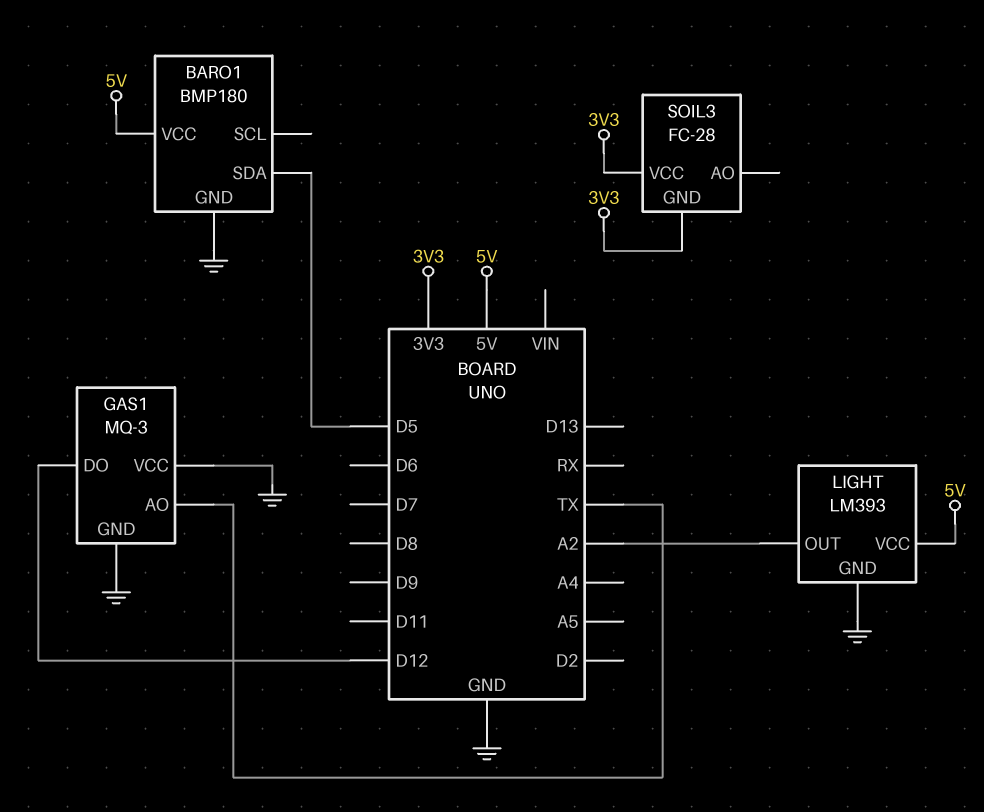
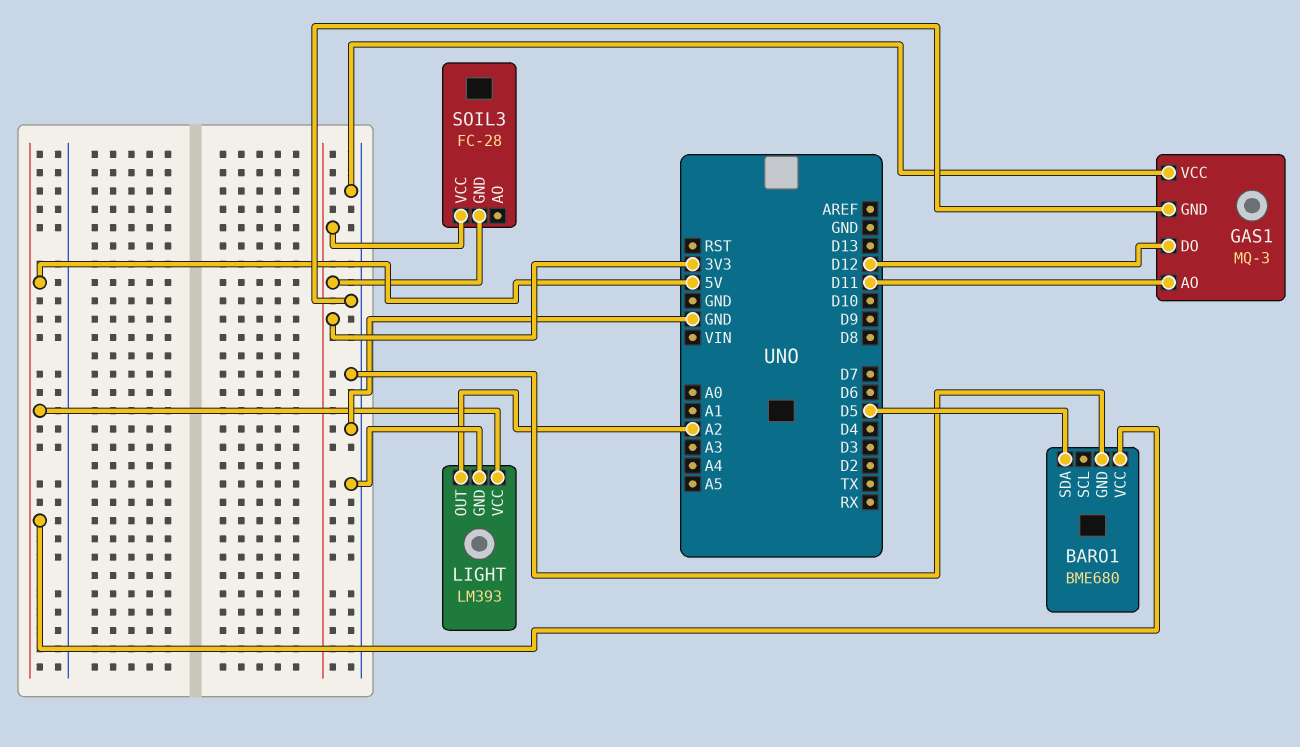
BARO1: BMP180 -> BME680
GAS1 pin AO: TX -> D11

